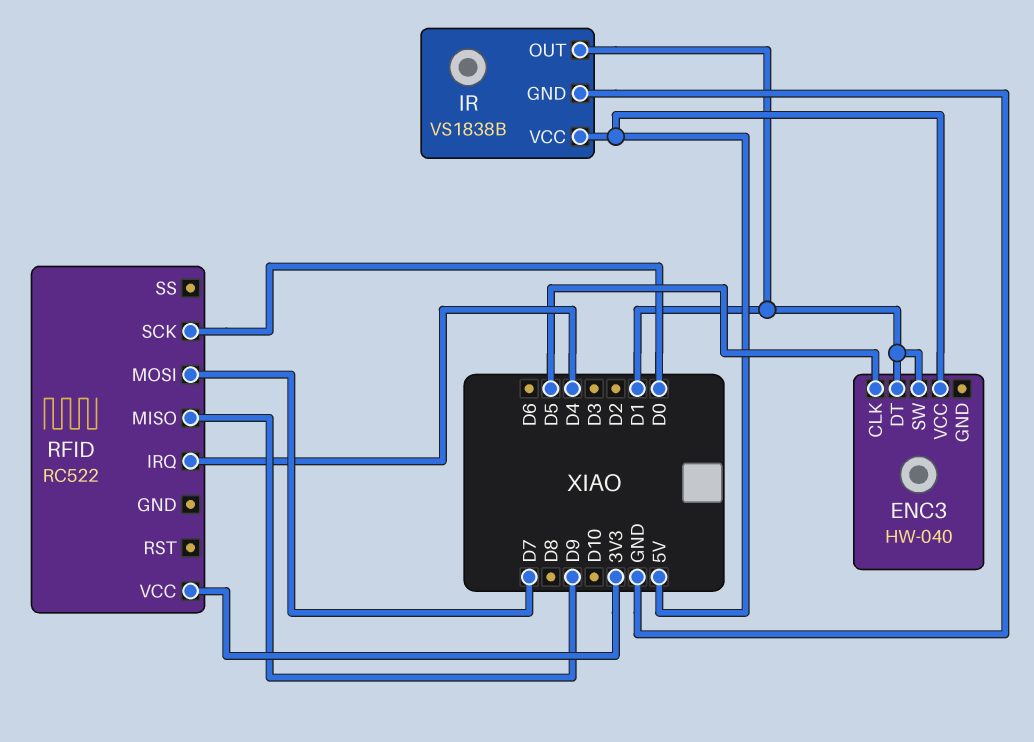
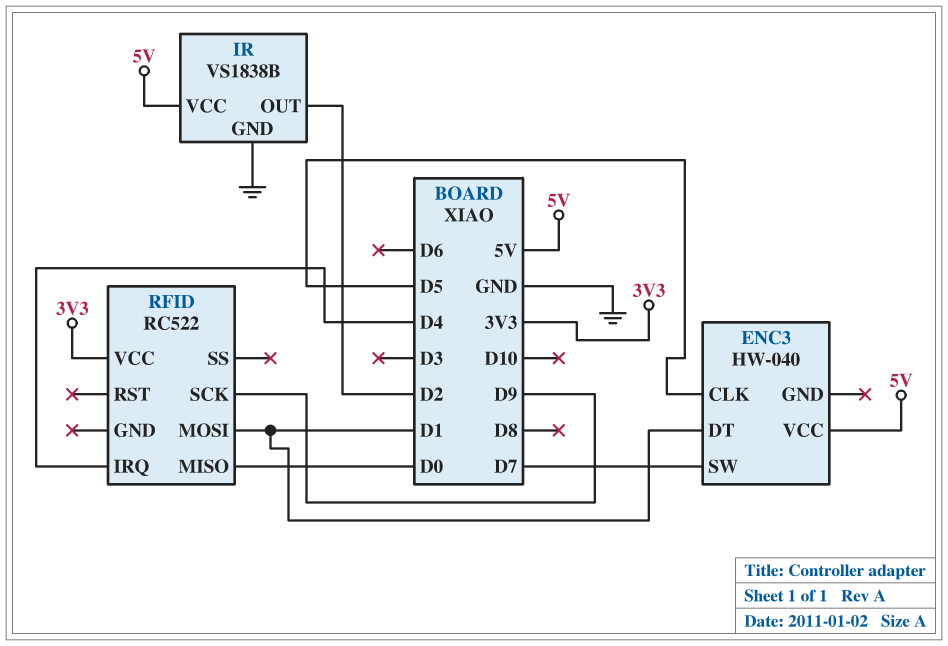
ENC3 pin SW: D1 -> D7
IR pin OUT: D1 -> D2
RFID pin MISO: D9 -> D0
RFID pin MOSI: D7 -> D1
RFID pin SCK: D0 -> D9

